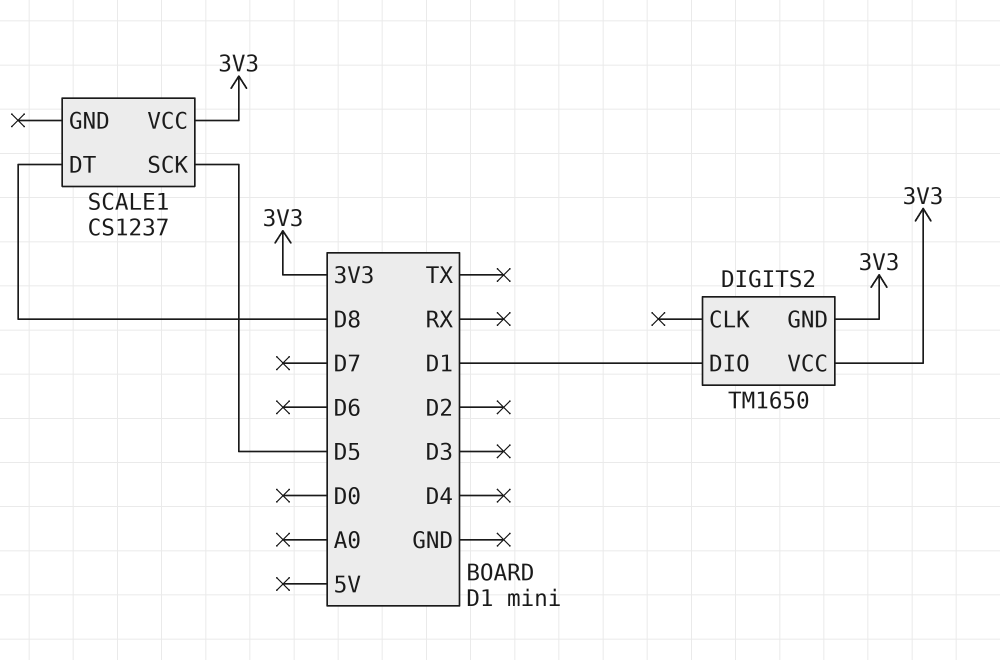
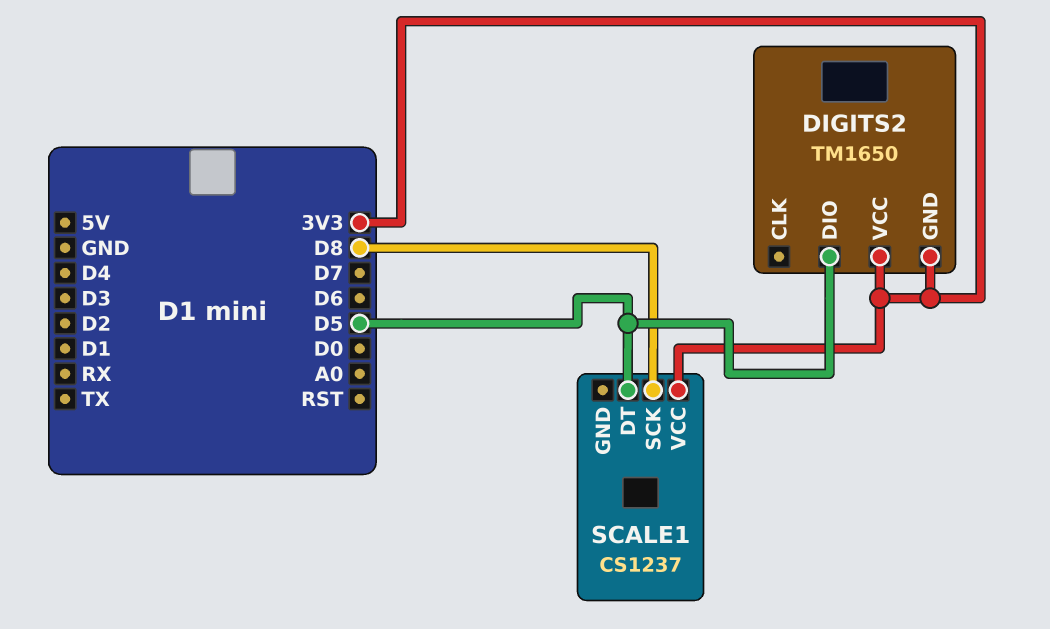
DIGITS2 pin DIO: D1 -> D5
SCALE1 pin DT: D8 -> D5
SCALE1 pin SCK: D5 -> D8

